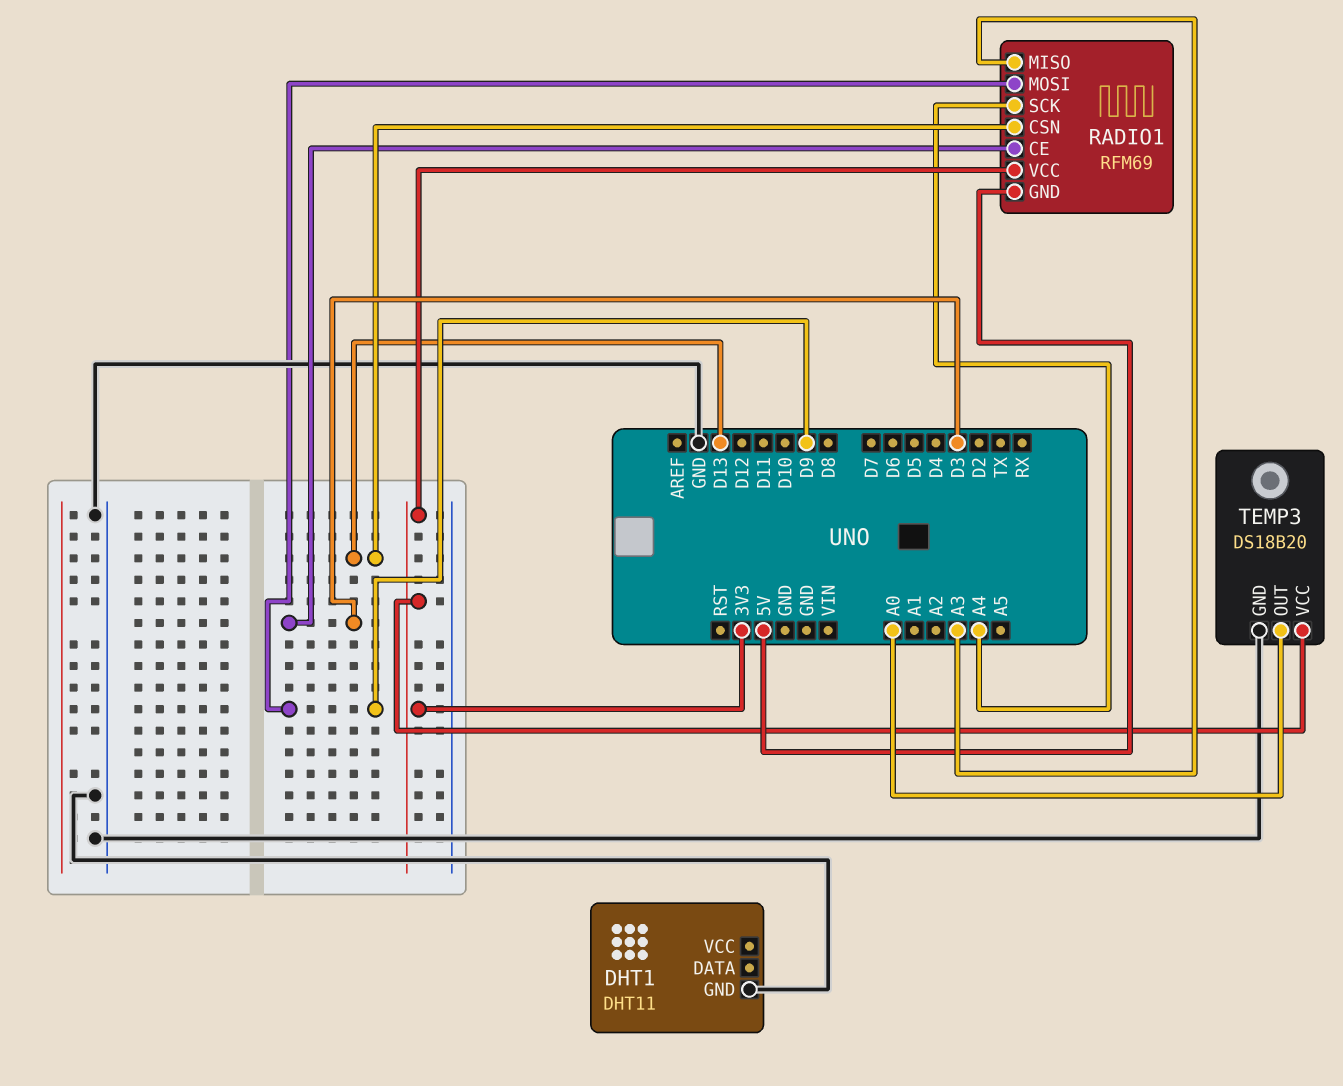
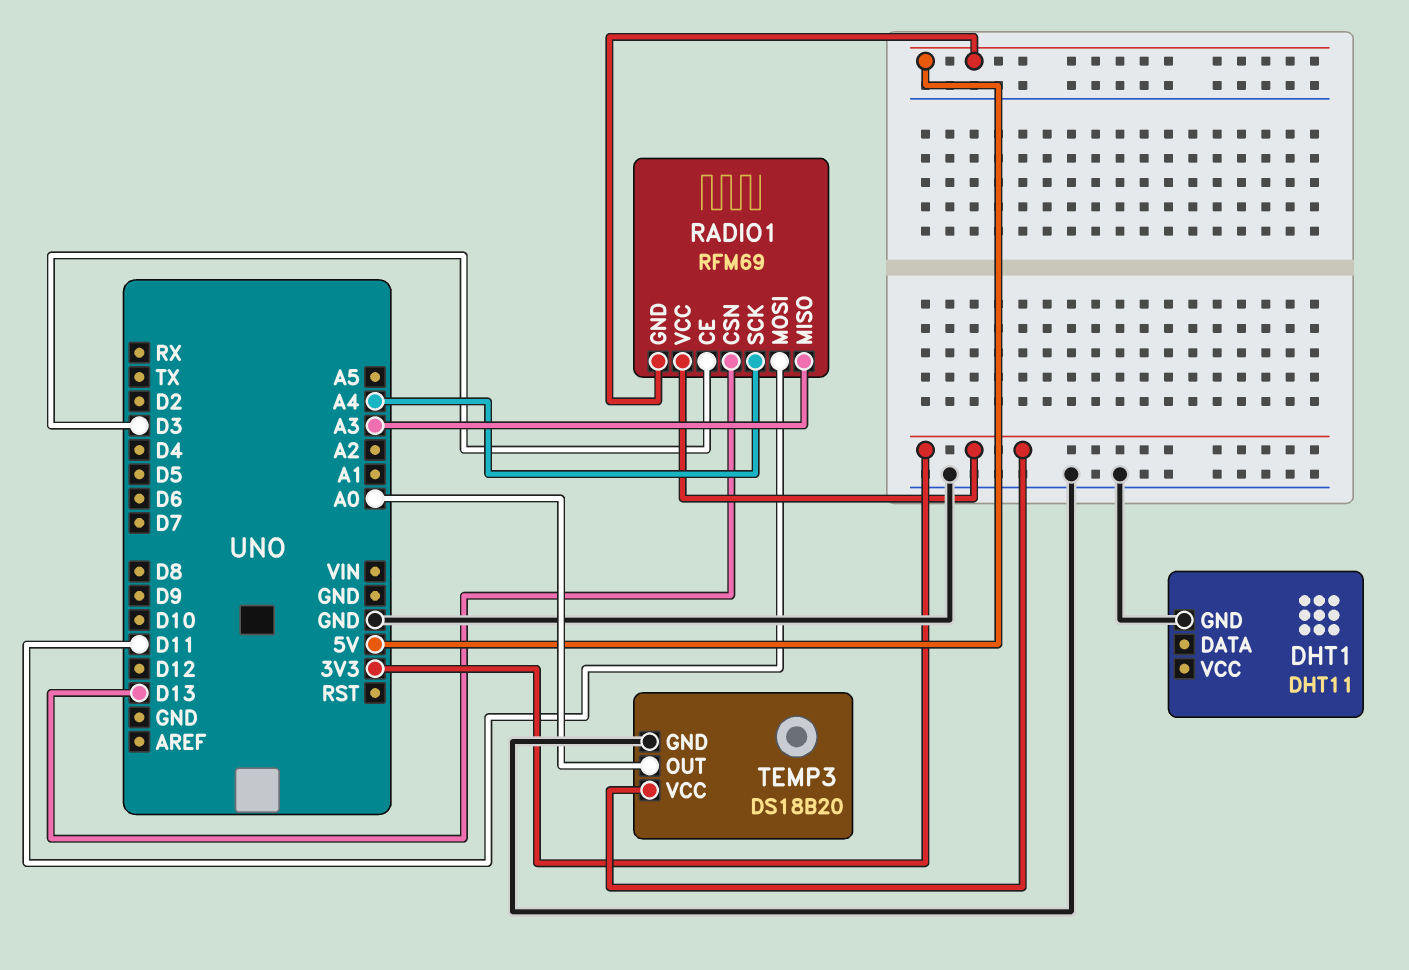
RADIO1 pin MOSI: D9 -> D11

